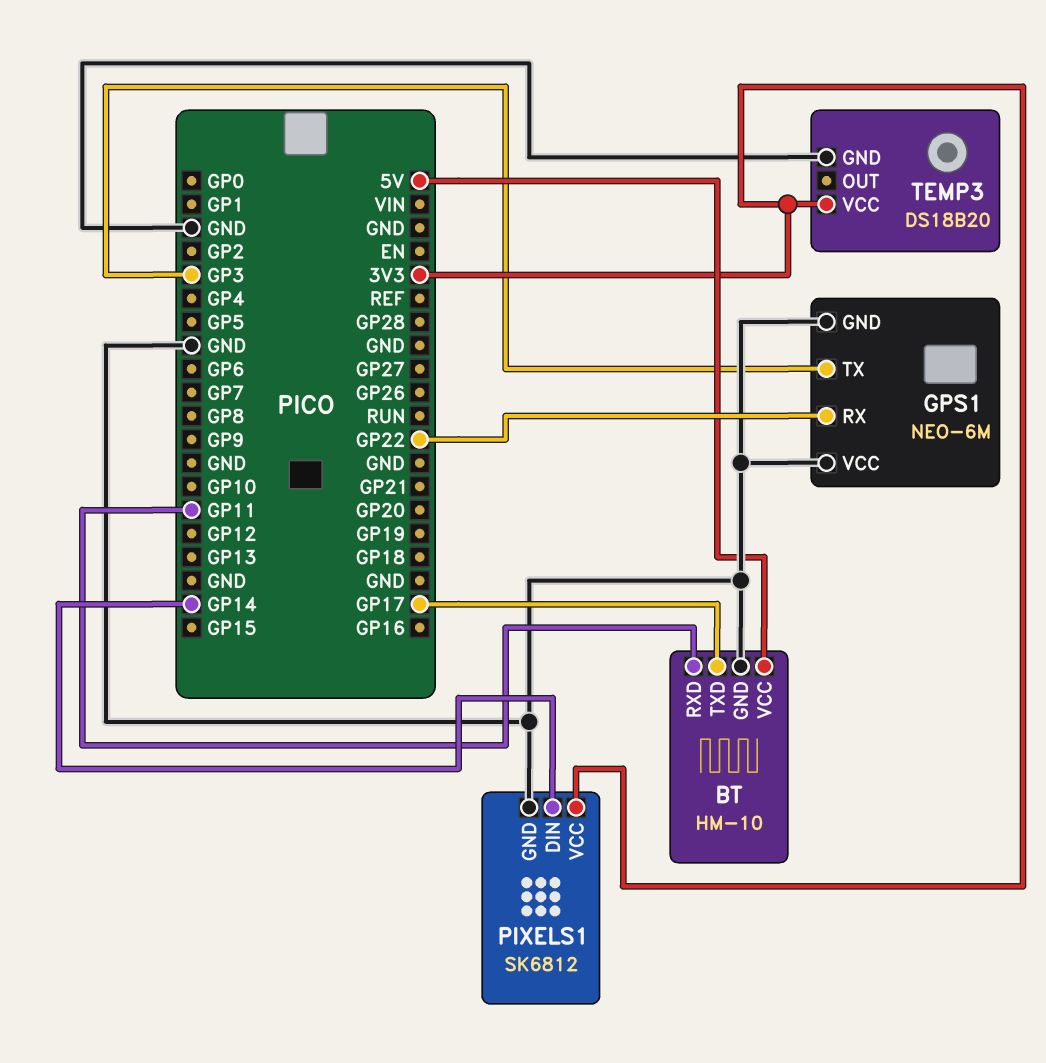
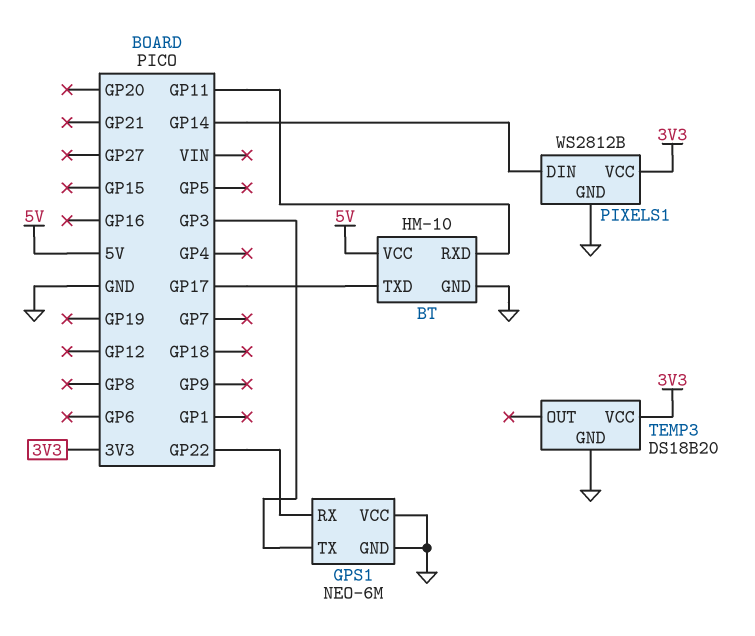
PIXELS1: SK6812 -> WS2812B

